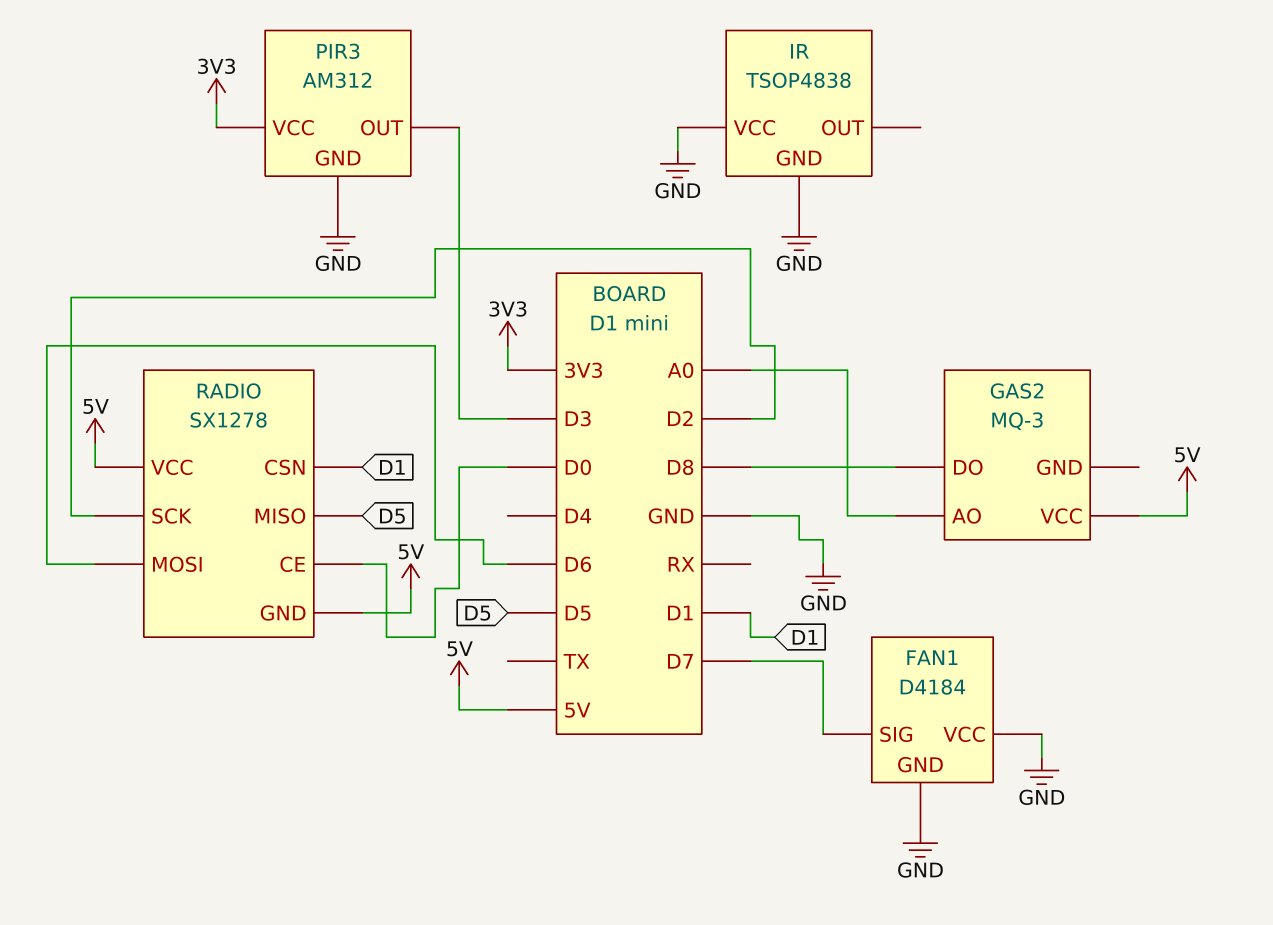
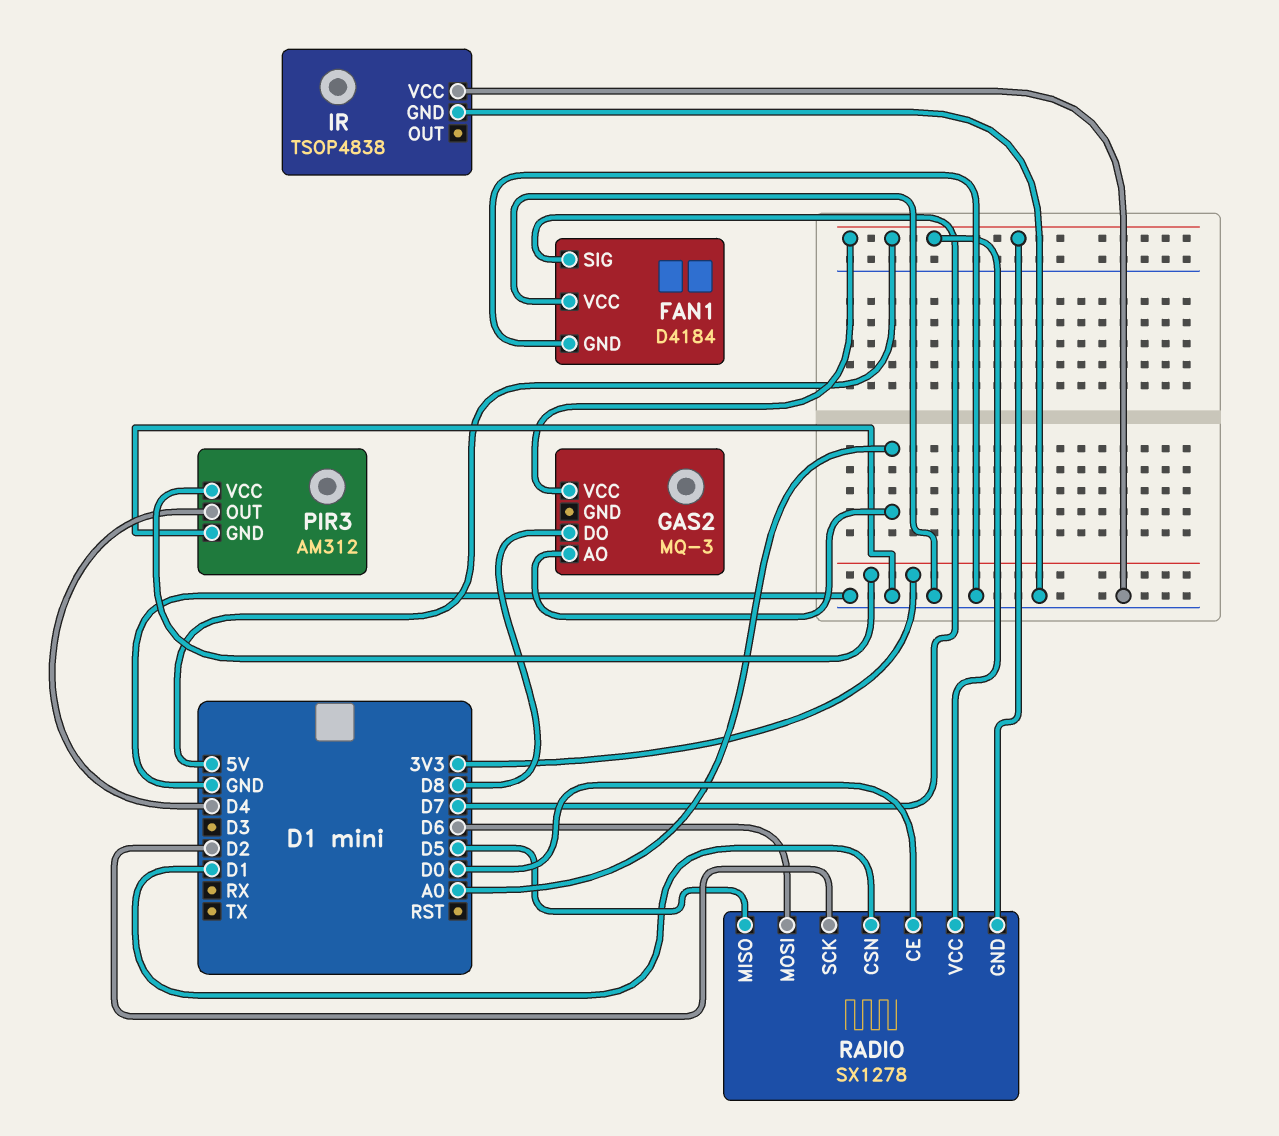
PIR3 pin OUT: D3 -> D4

